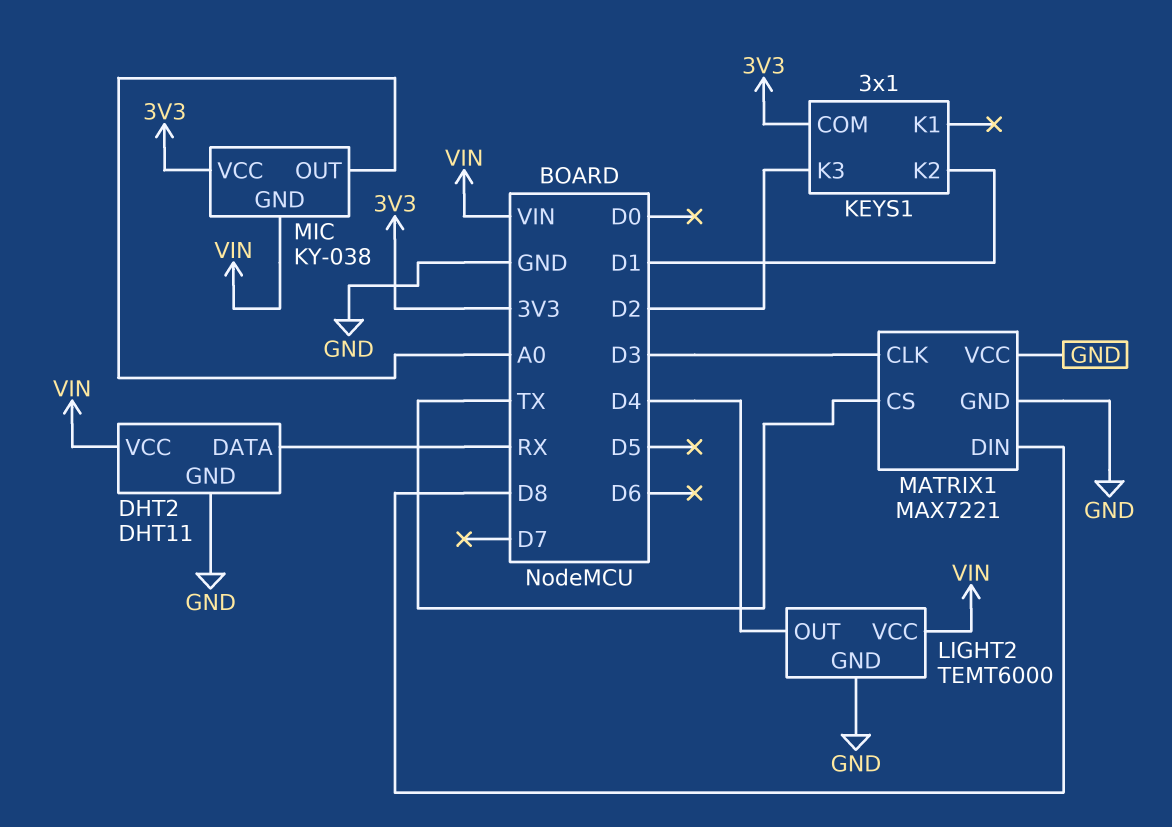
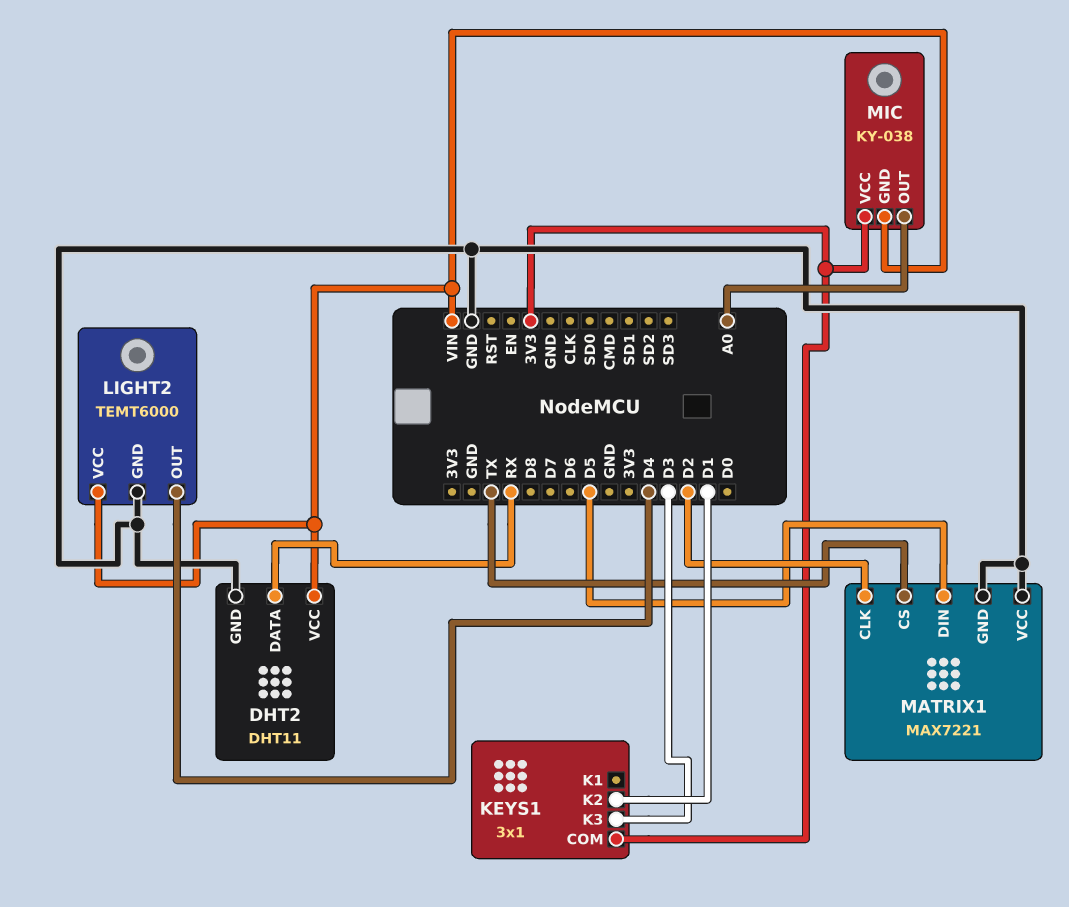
KEYS1 pin K3: D2 -> D3
MATRIX1 pin CLK: D3 -> D2
MATRIX1 pin DIN: D8 -> D5

